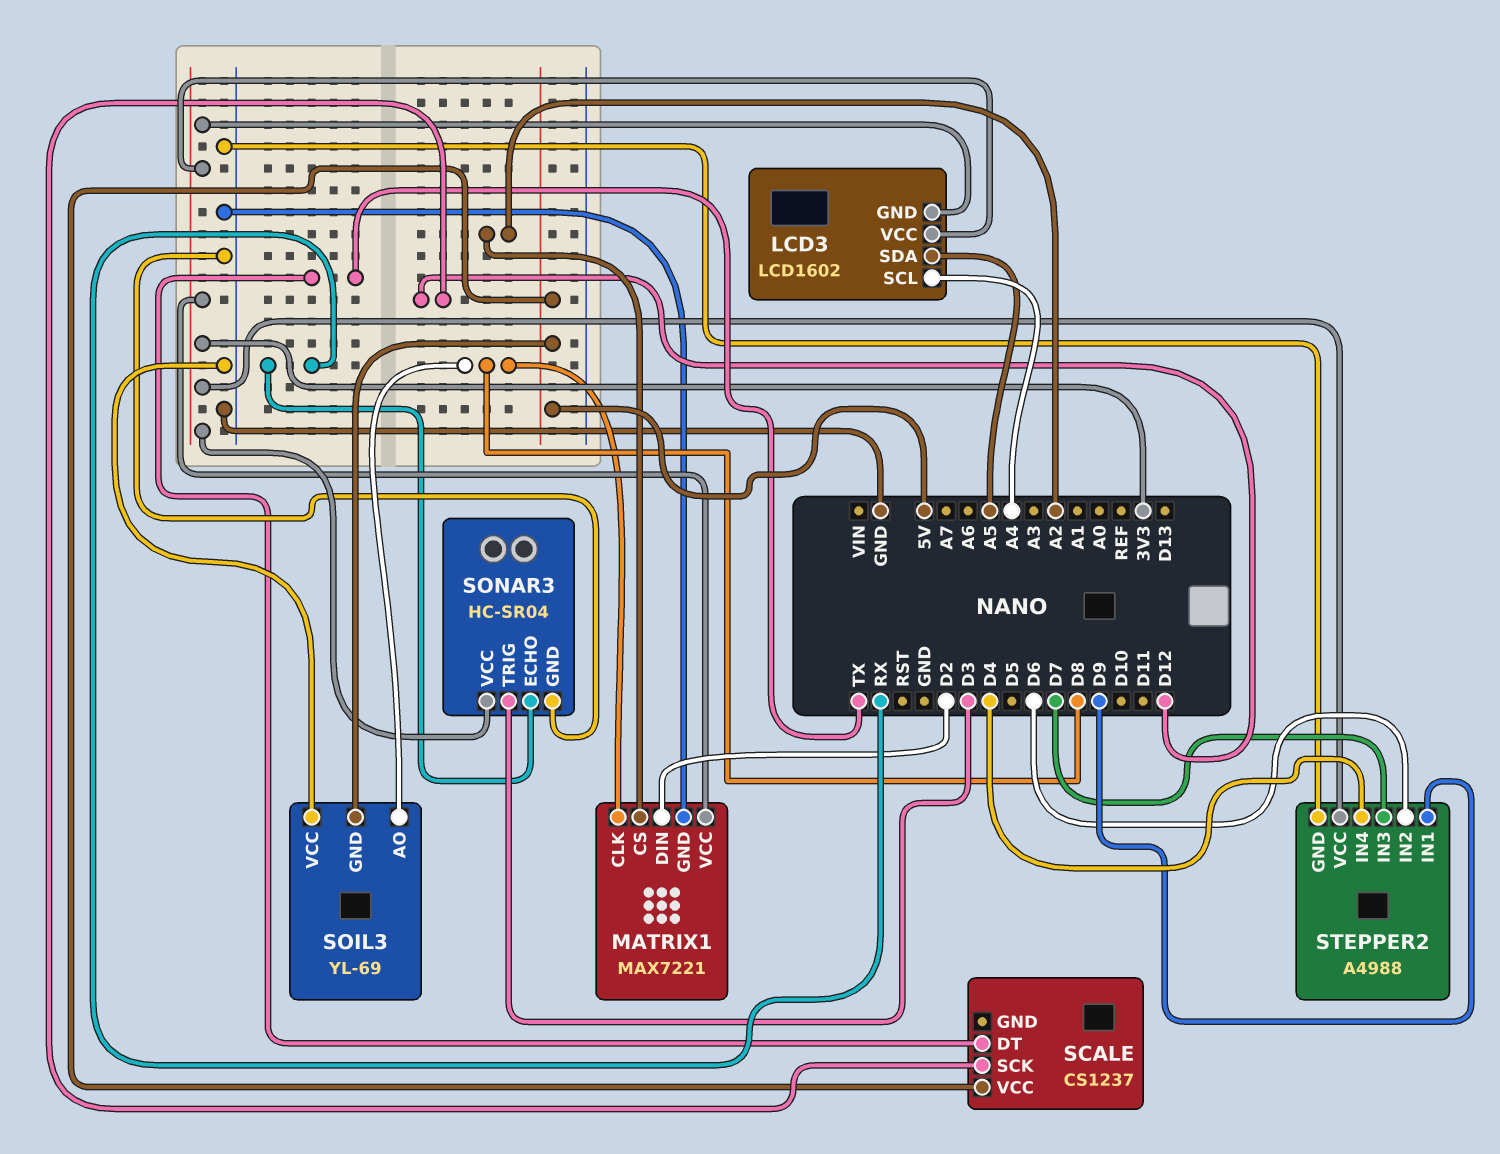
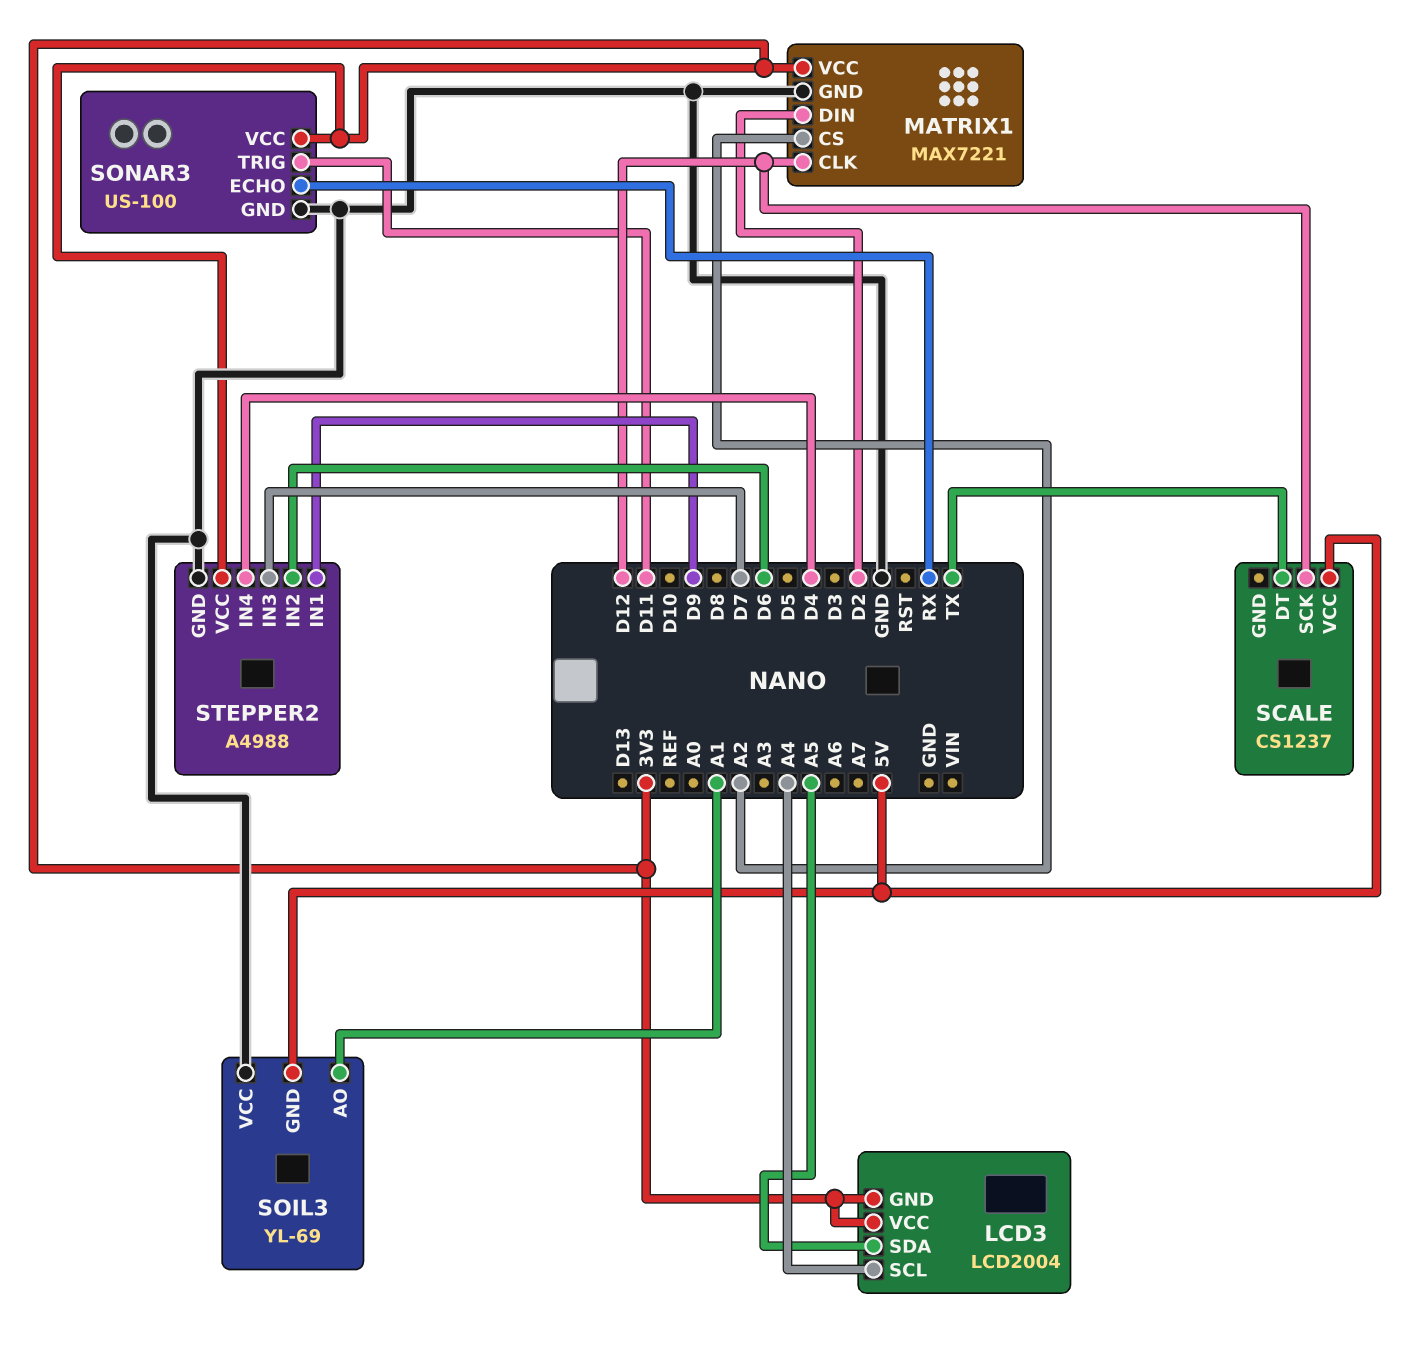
LCD3: LCD1602 -> LCD2004
MATRIX1 pin CLK: D8 -> D12
SOIL3 pin AO: D8 -> A1
SONAR3: HC-SR04 -> US-100
SONAR3 pin TRIG: D3 -> D11

